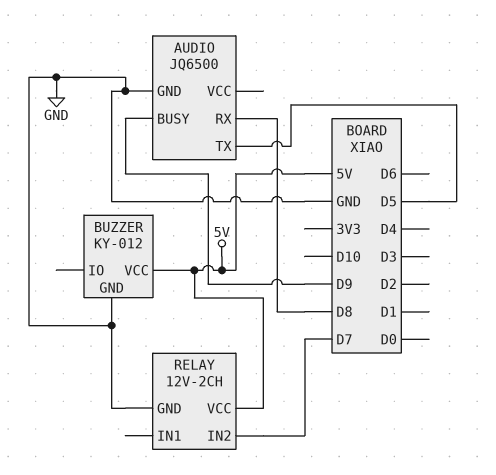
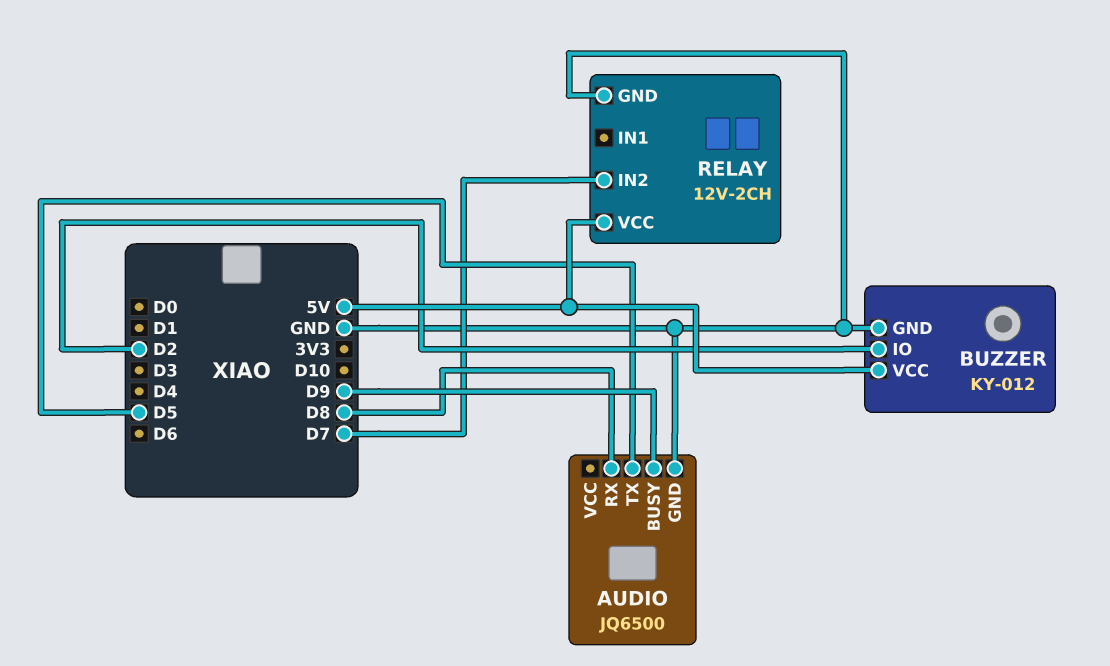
BUZZER pin IO: none -> D2

